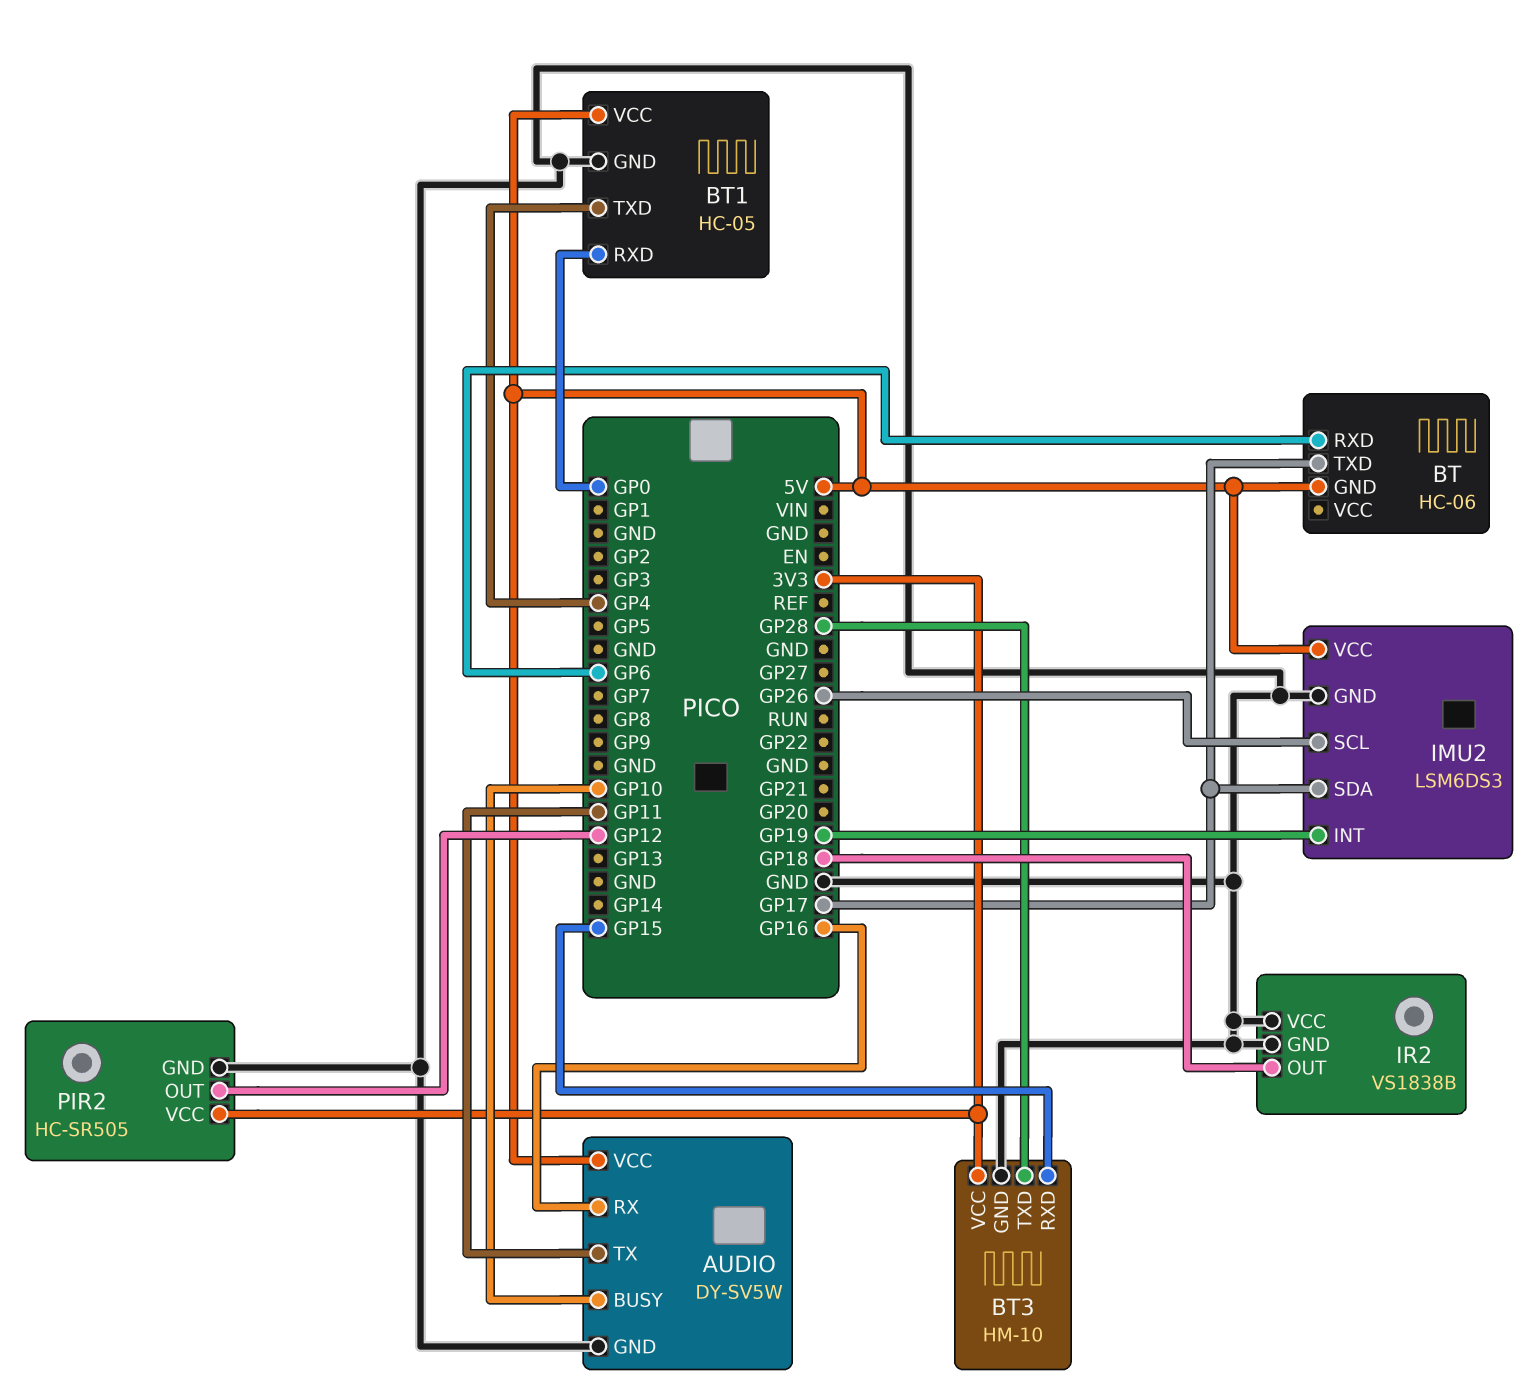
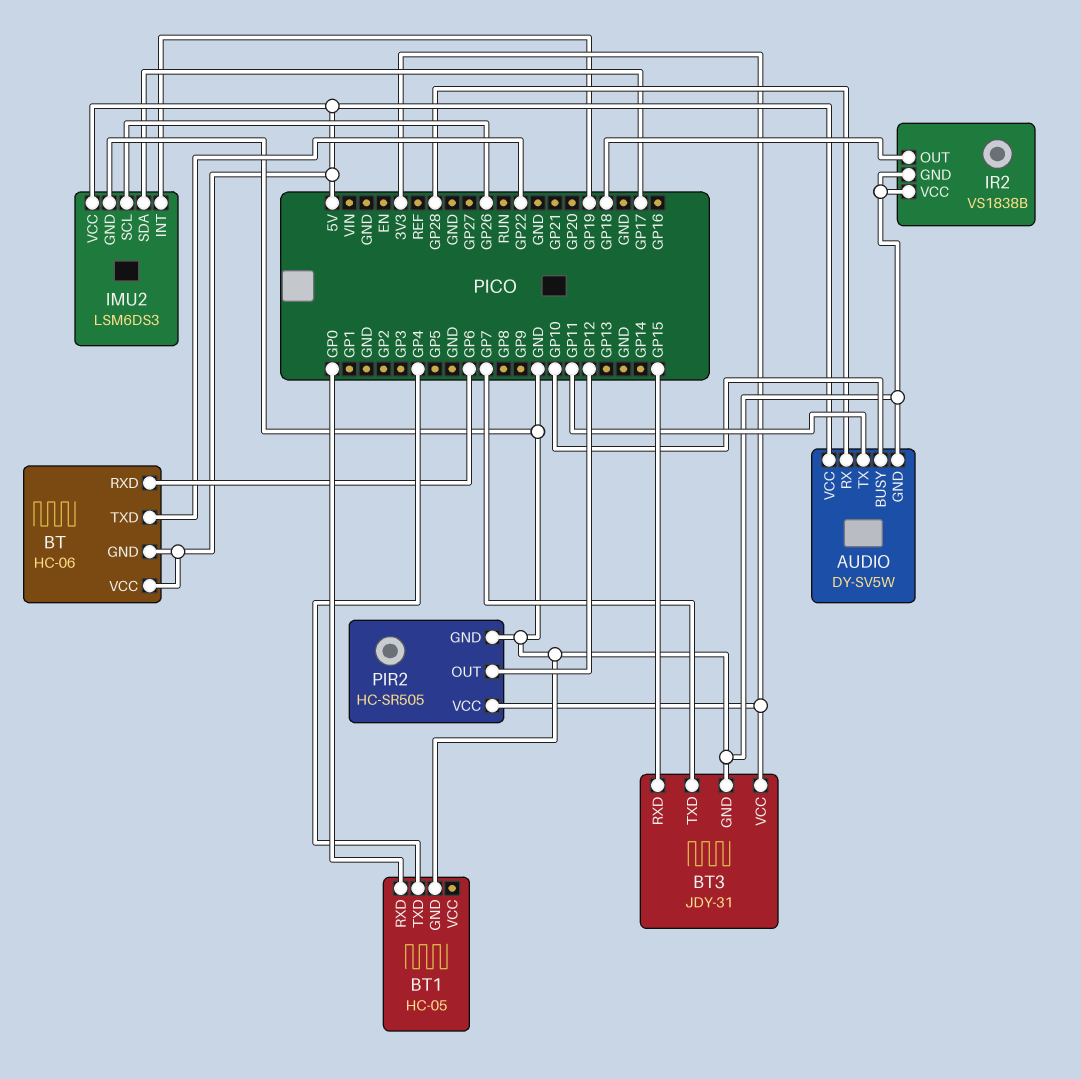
AUDIO pin RX: GP16 -> GP28
BT pin TXD: GP17 -> GP22
BT pin VCC: none -> 5V
BT1 pin VCC: 5V -> none
BT3: HM-10 -> JDY-31
BT3 pin TXD: GP28 -> GP7

